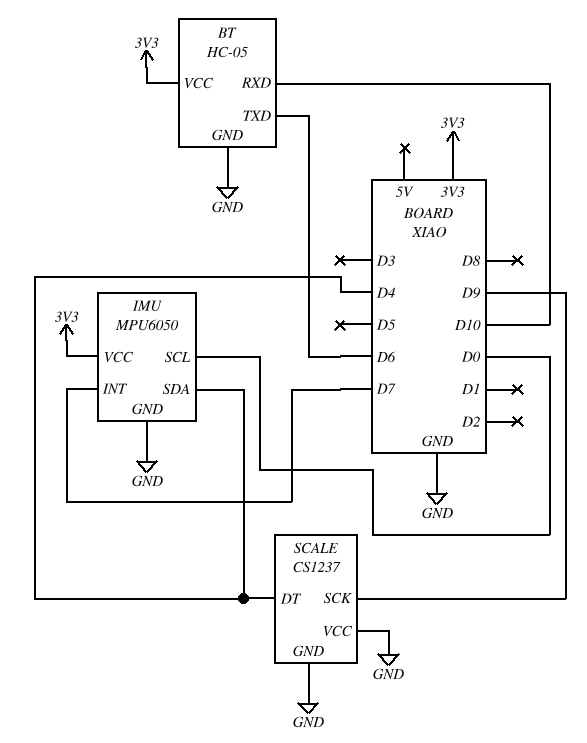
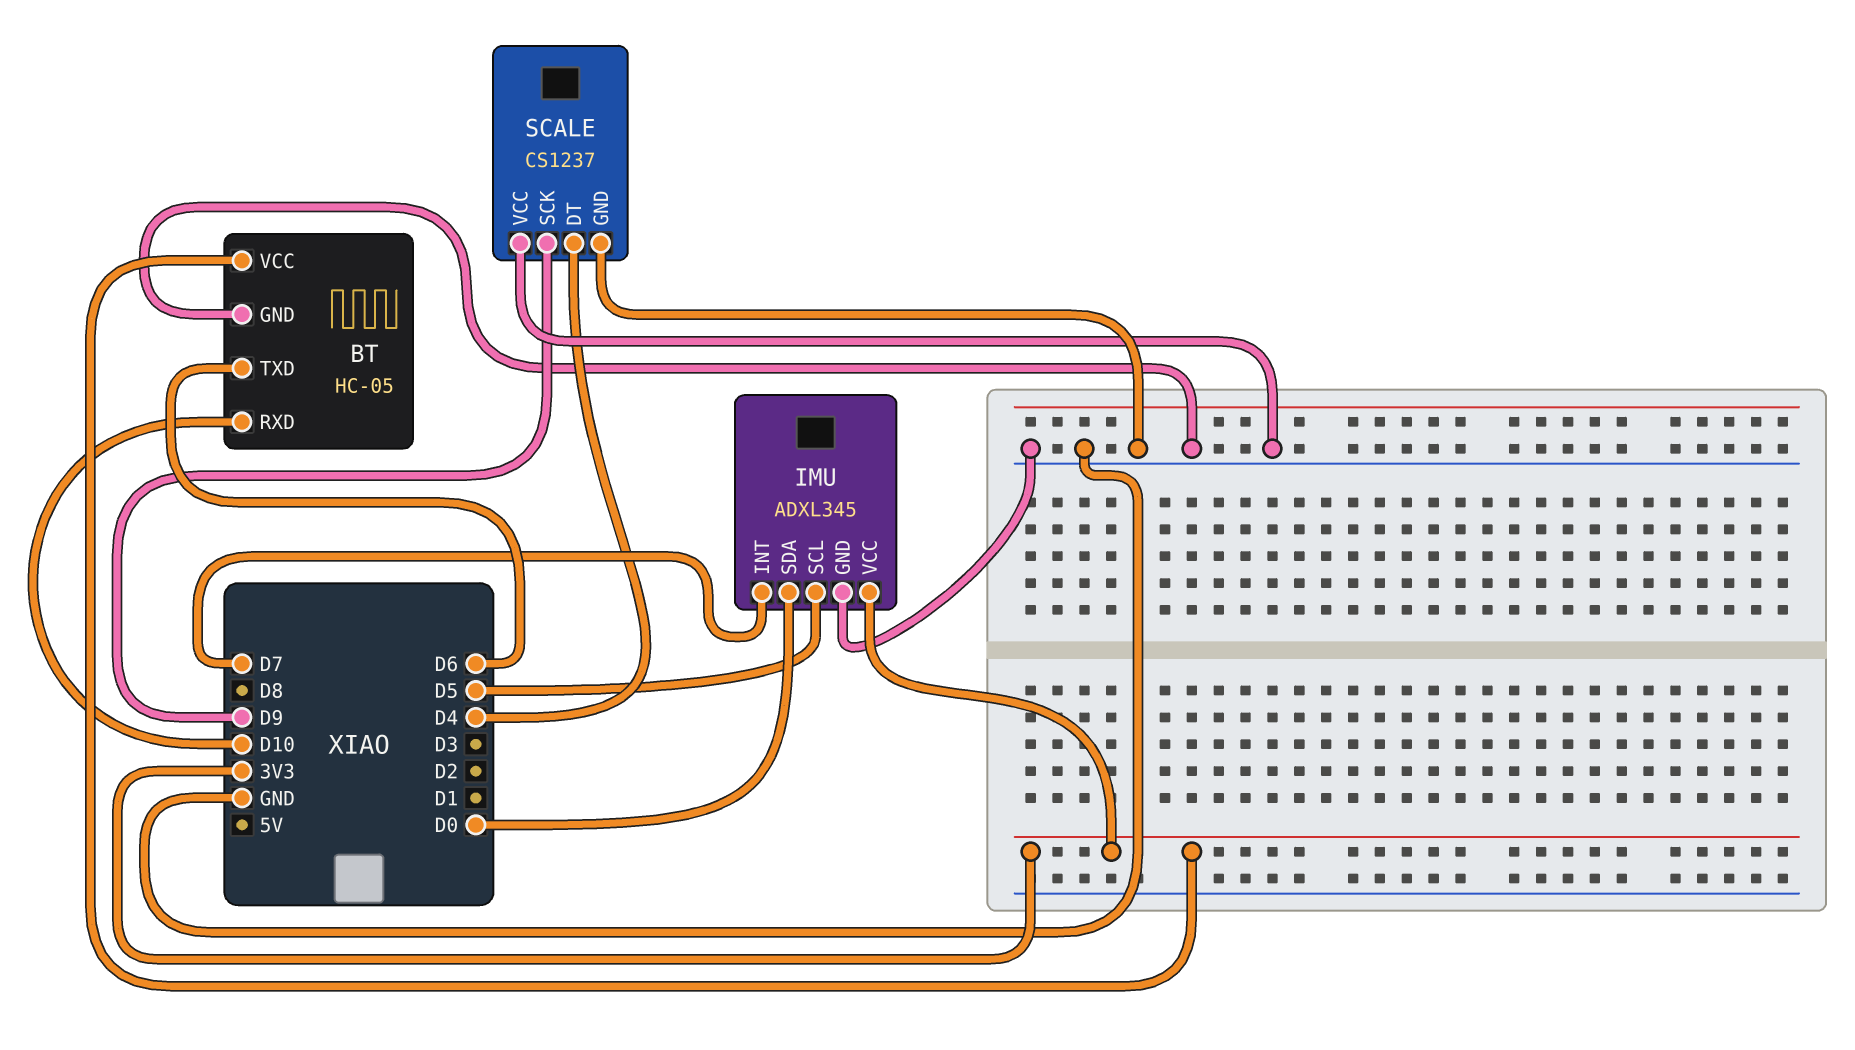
IMU: MPU6050 -> ADXL345
IMU pin SCL: D0 -> D5
IMU pin SDA: D4 -> D0

